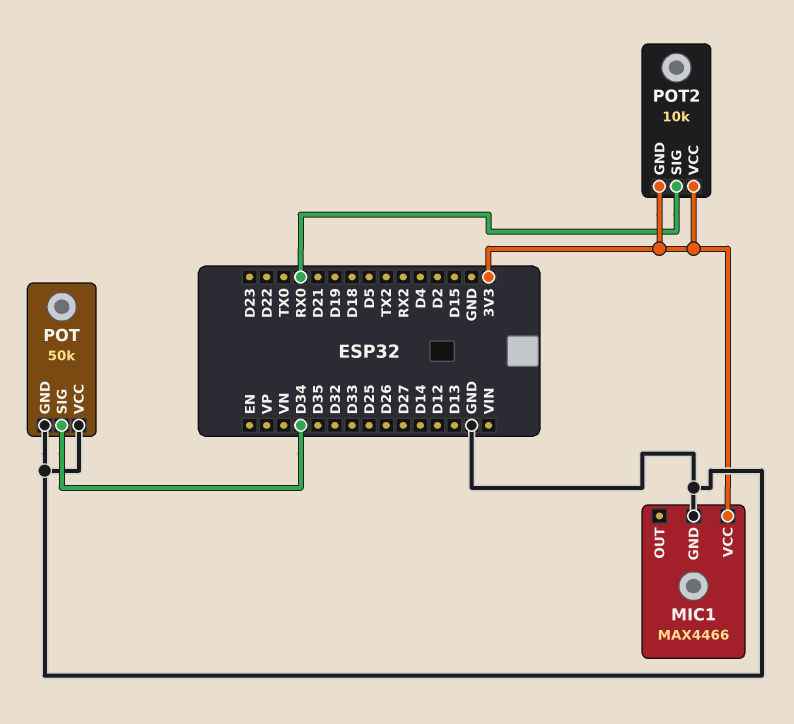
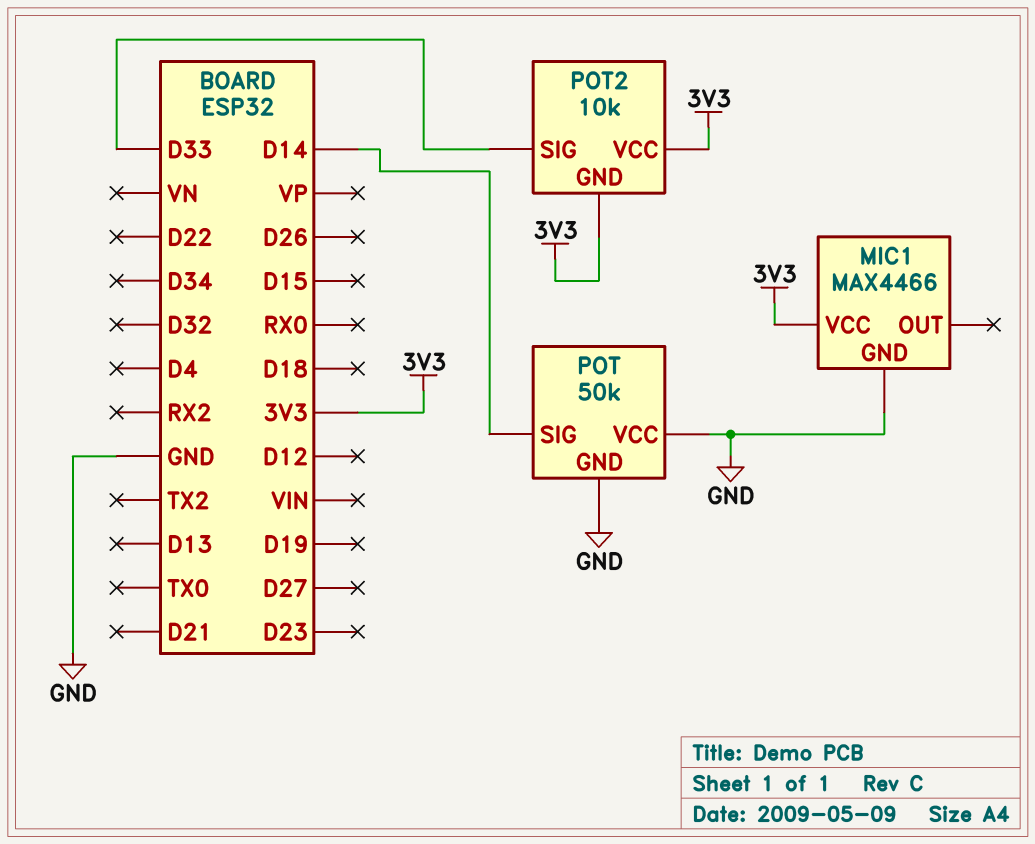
POT pin SIG: D34 -> D14
POT2 pin SIG: RX0 -> D33

